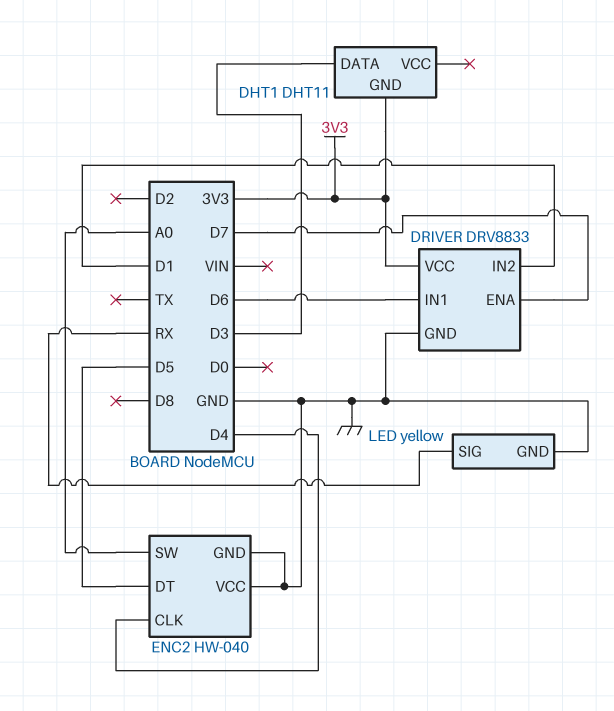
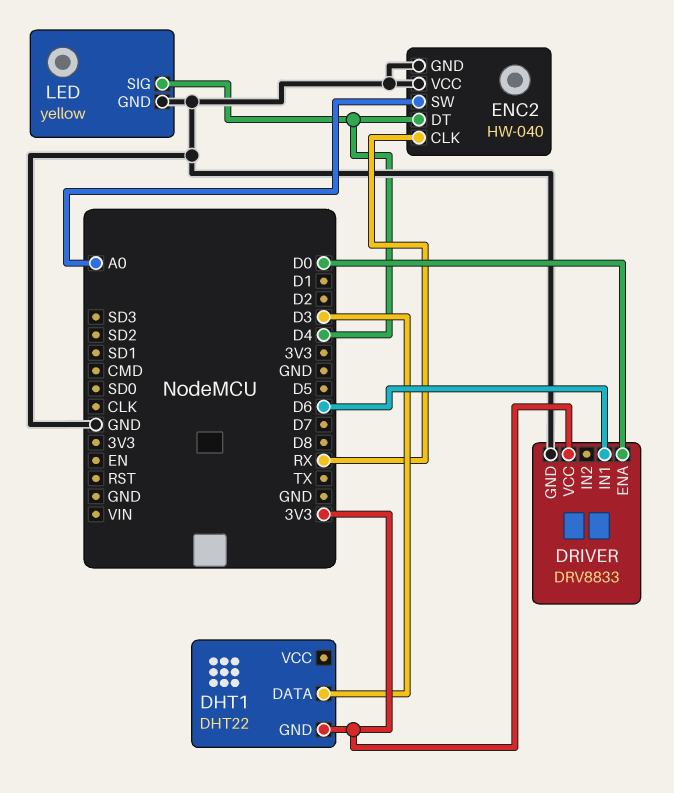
DHT1: DHT11 -> DHT22
DRIVER pin ENA: D7 -> D0
DRIVER pin IN2: D1 -> none
ENC2 pin CLK: D4 -> RX
ENC2 pin DT: D5 -> D4
LED pin SIG: RX -> D4

